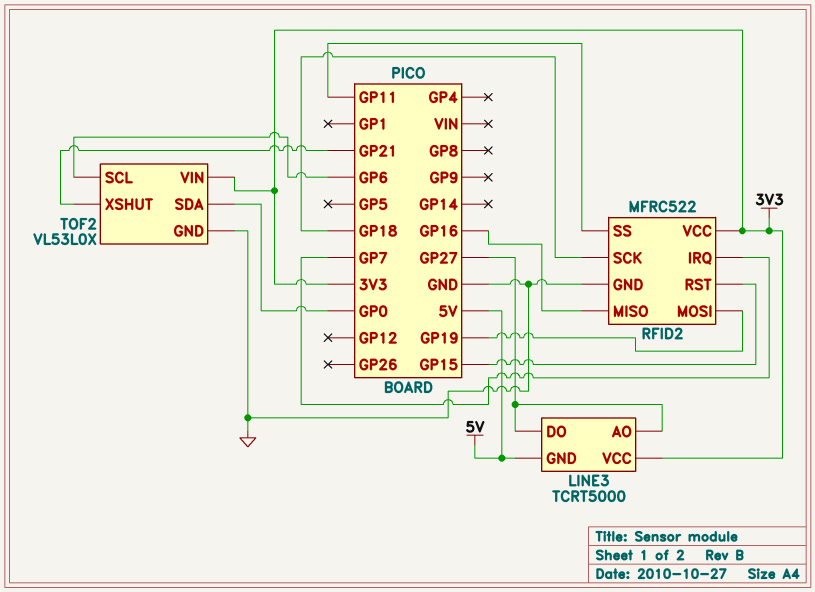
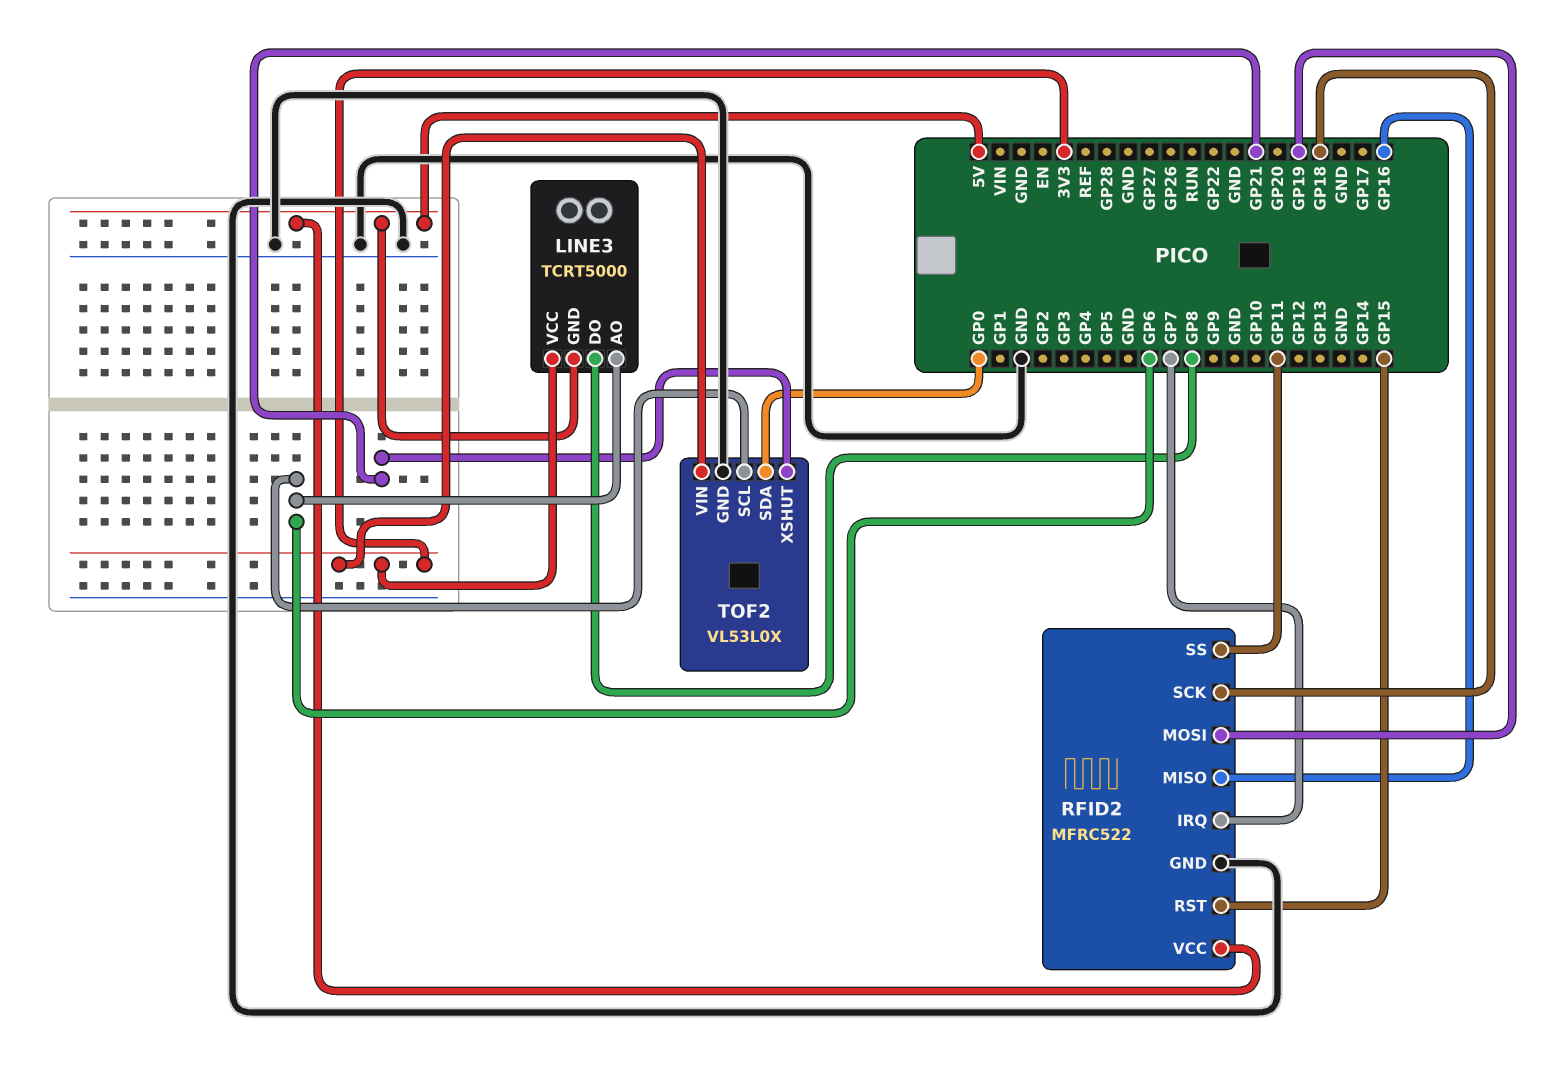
LINE3 pin AO: GP27 -> GP6
LINE3 pin DO: GP27 -> GP8
RFID2 pin VCC: 3V3 -> 5V

